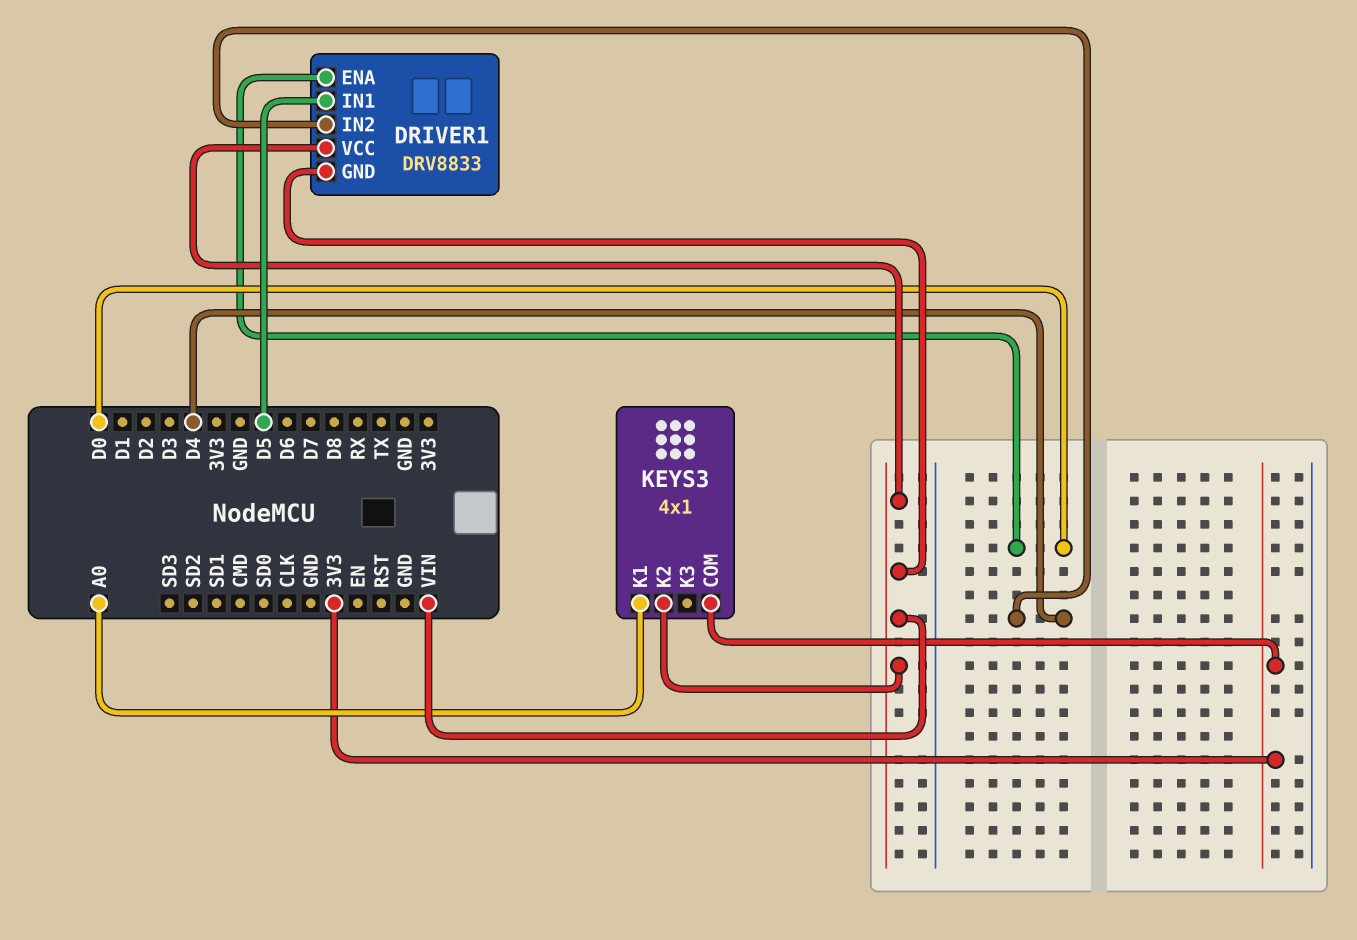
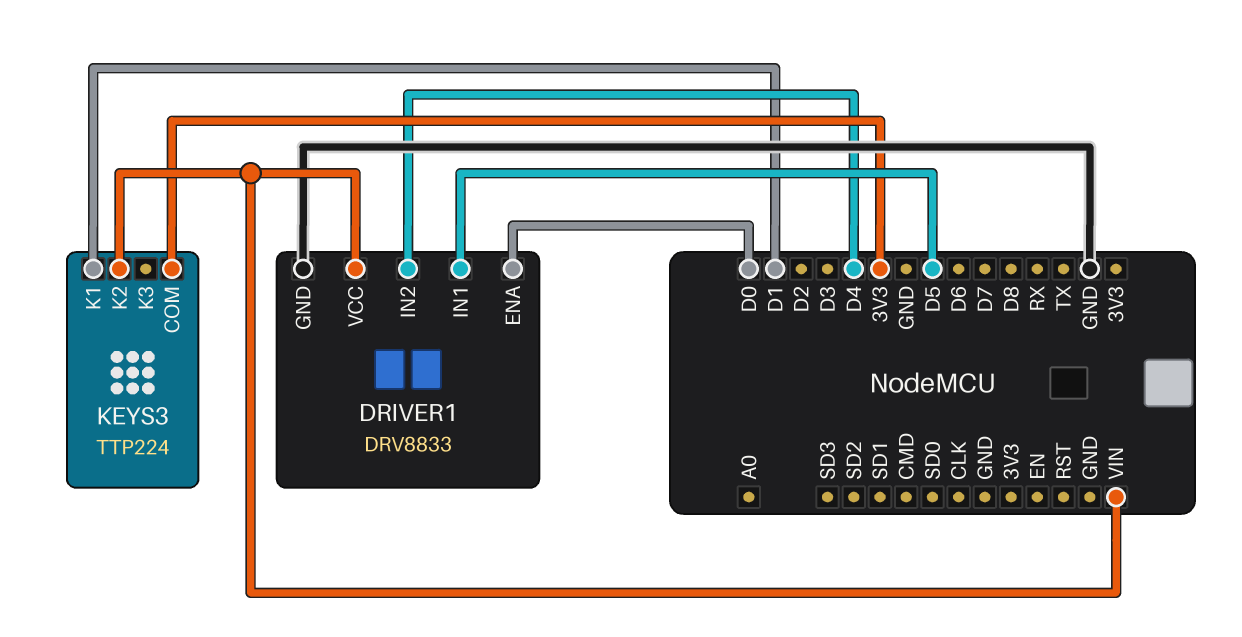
DRIVER1 pin GND: VIN -> GND
KEYS3: 4x1 -> TTP224
KEYS3 pin K1: A0 -> D1

